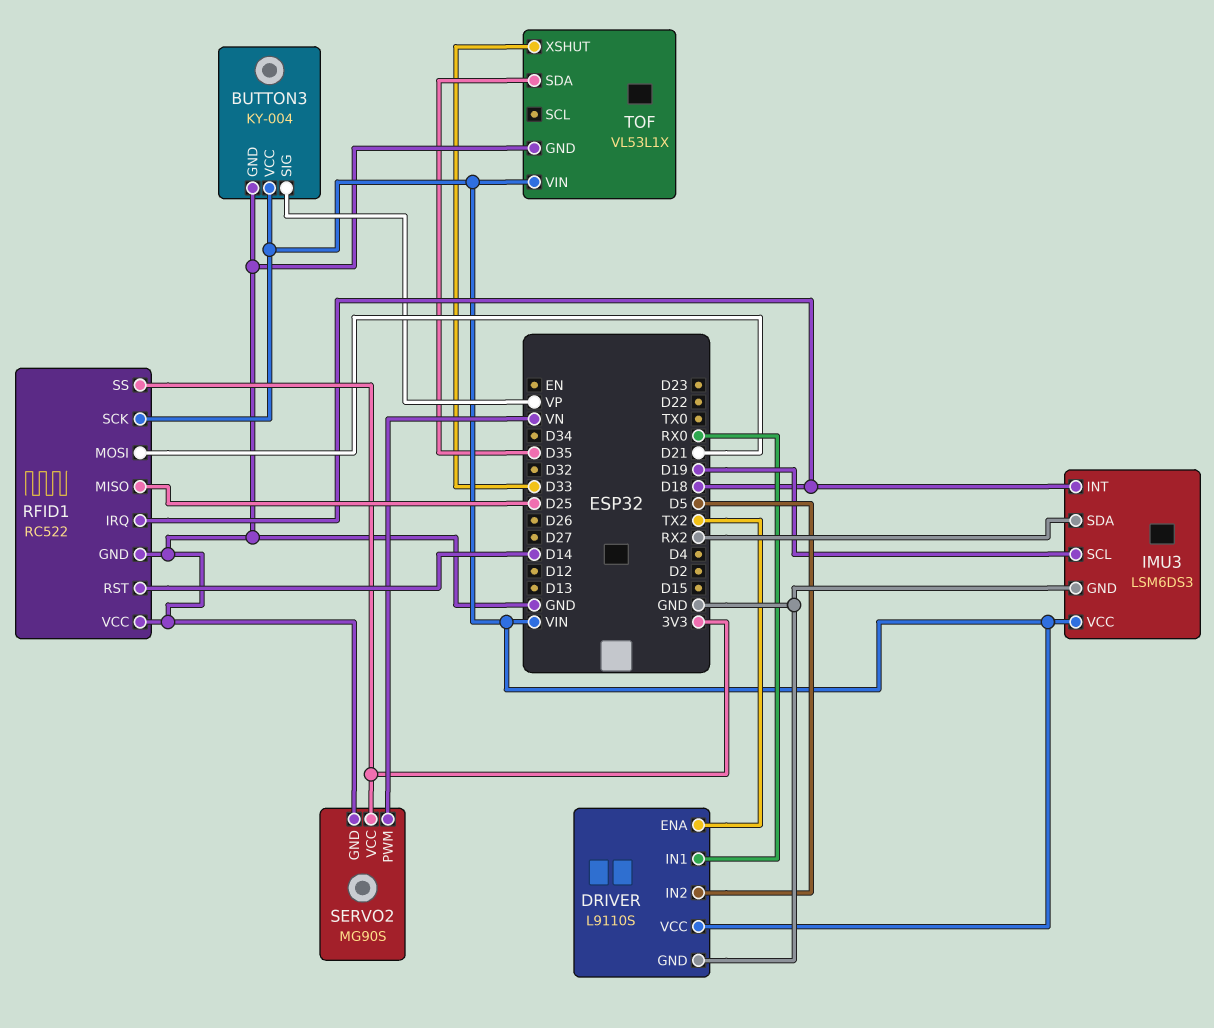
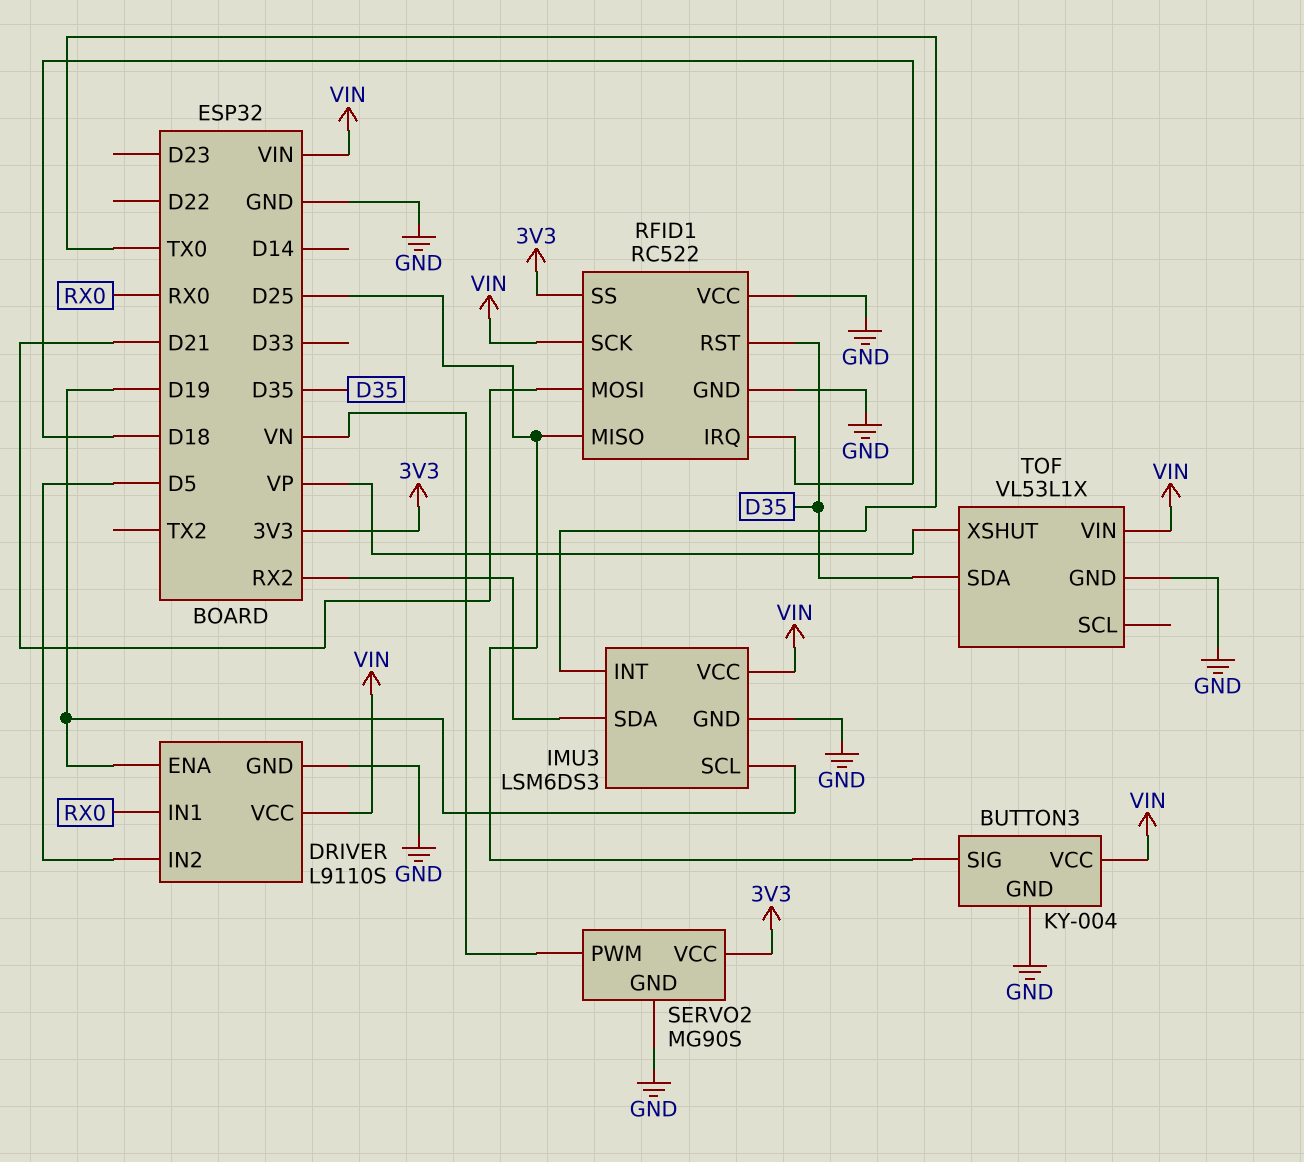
BUTTON3 pin SIG: VP -> D25
DRIVER pin ENA: TX2 -> D19
IMU3 pin INT: D18 -> TX0
RFID1 pin RST: D14 -> D35
TOF pin XSHUT: D33 -> VP

